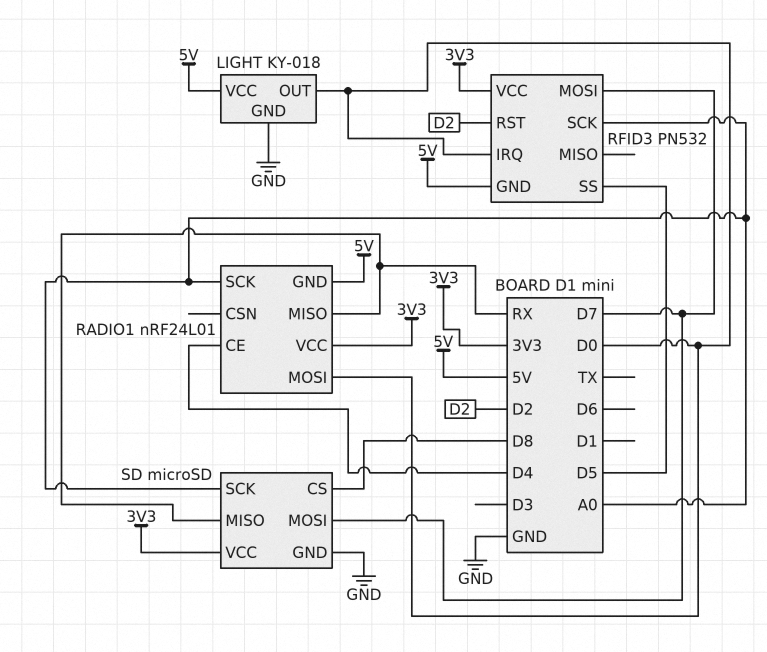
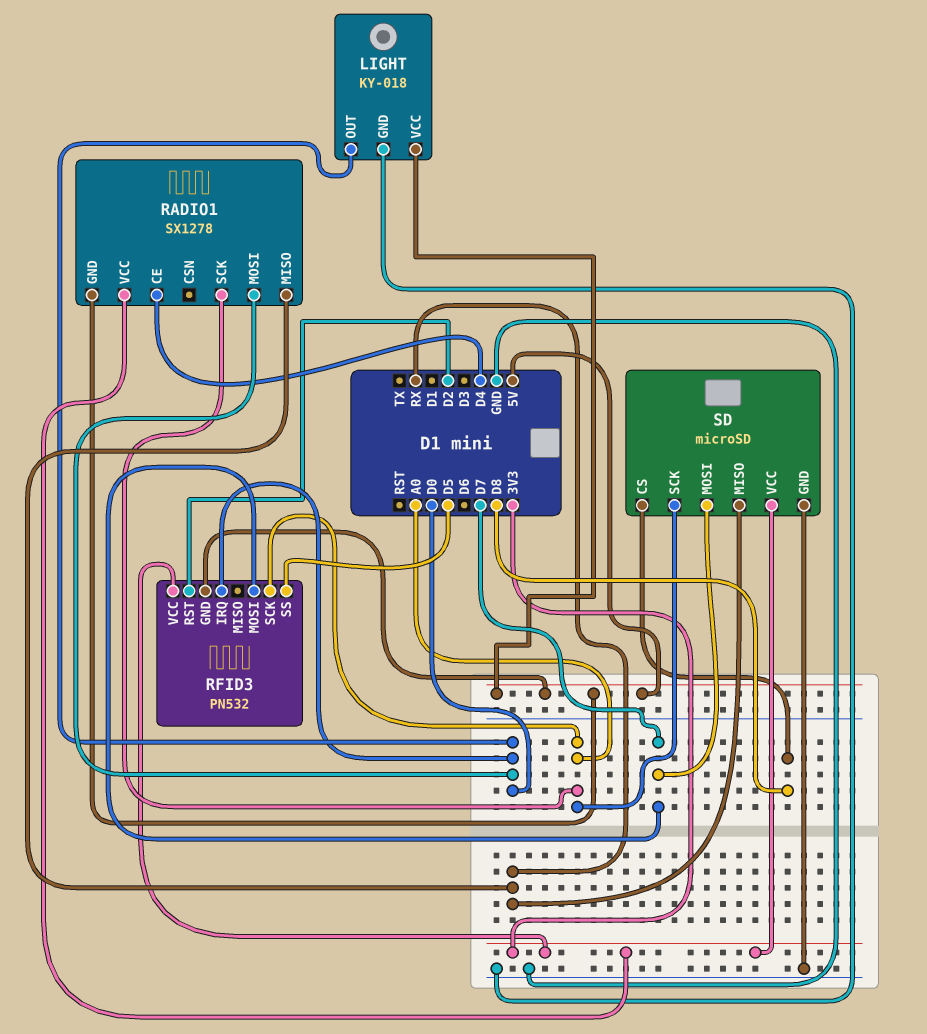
RADIO1: nRF24L01 -> SX1278

